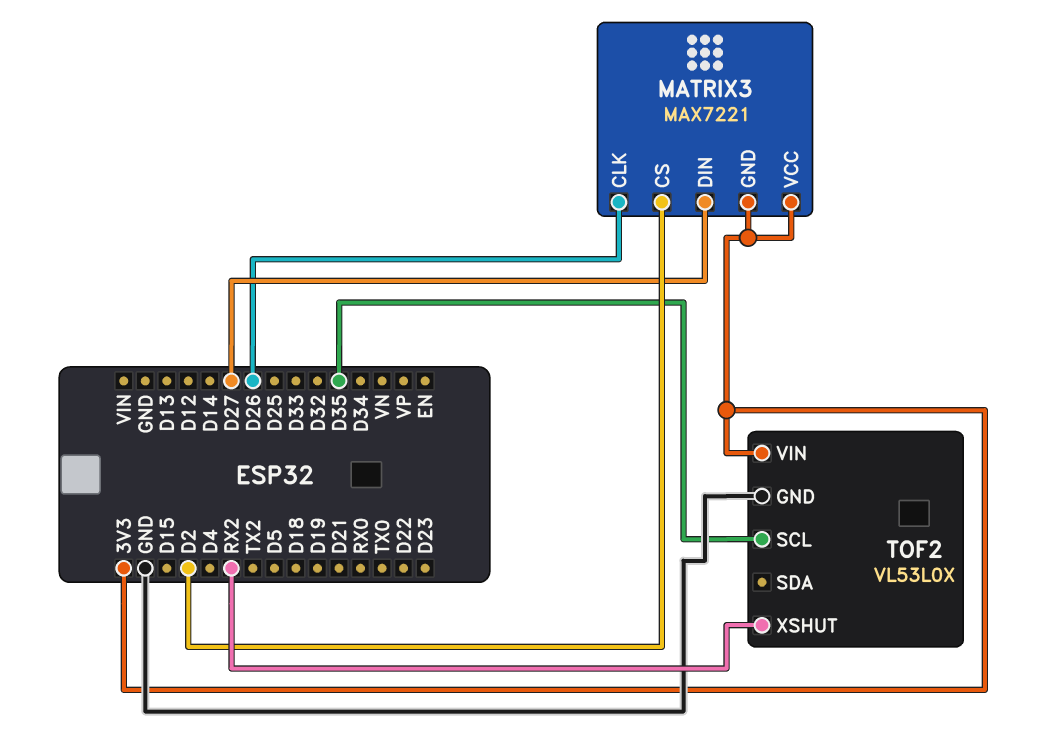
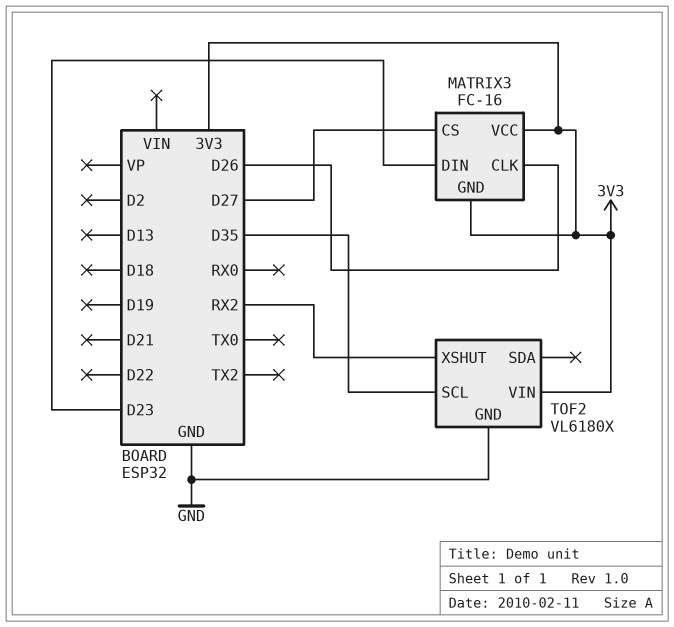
MATRIX3: MAX7221 -> FC-16
MATRIX3 pin CS: D2 -> D27
MATRIX3 pin DIN: D27 -> D23
TOF2: VL53L0X -> VL6180X

